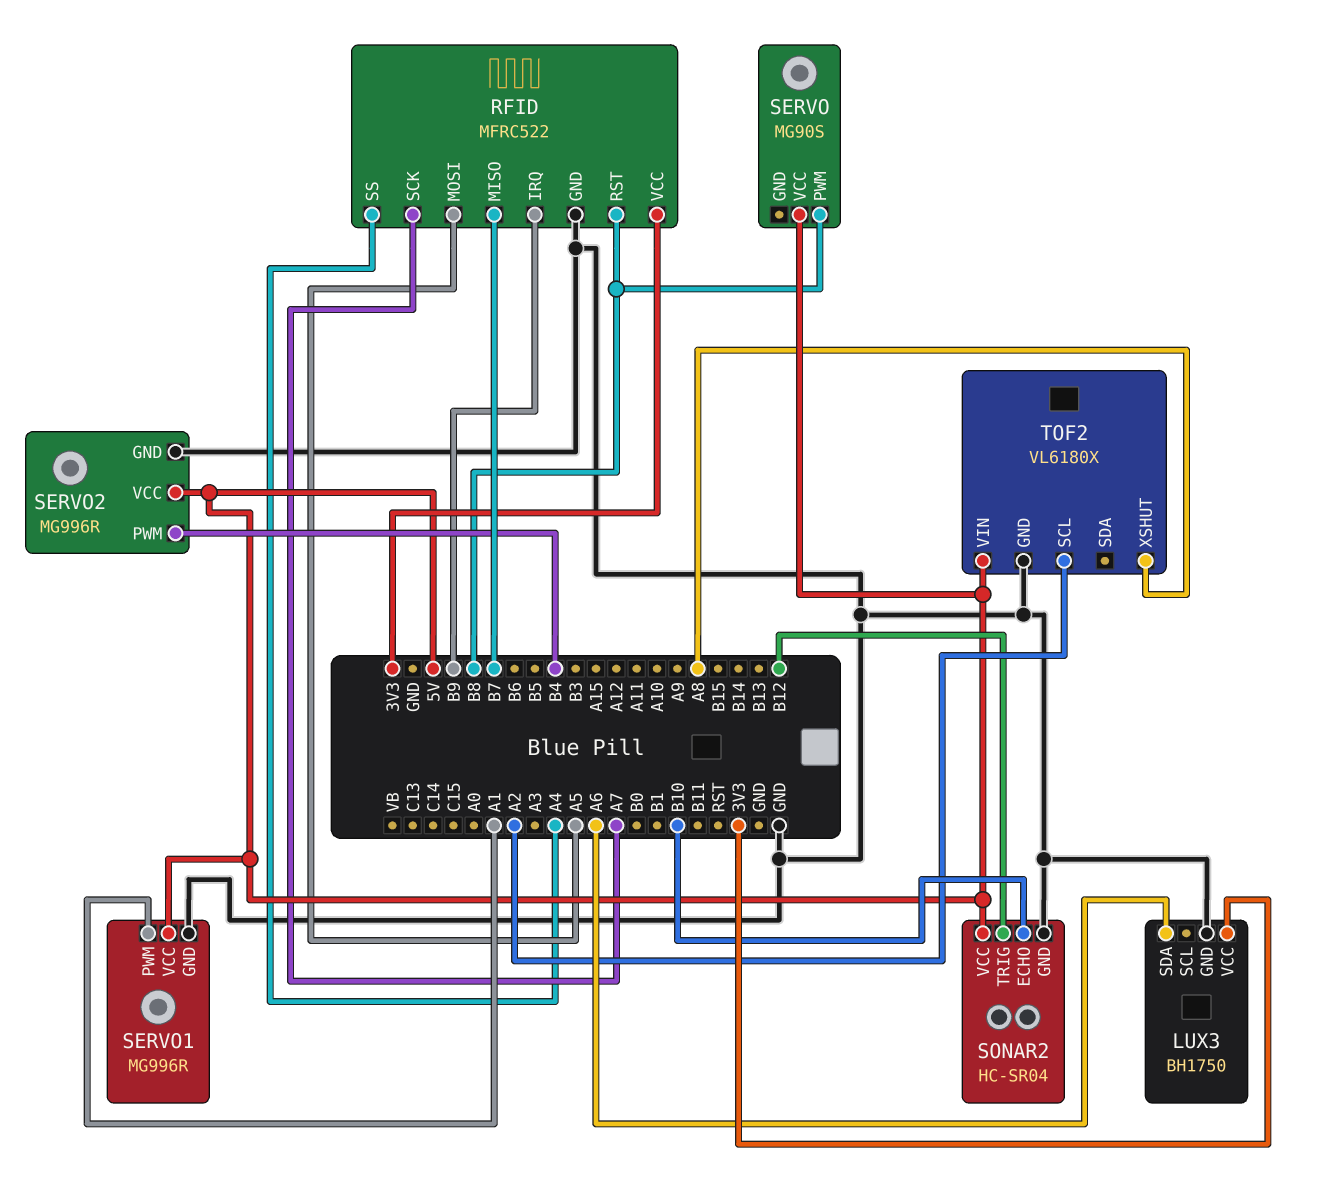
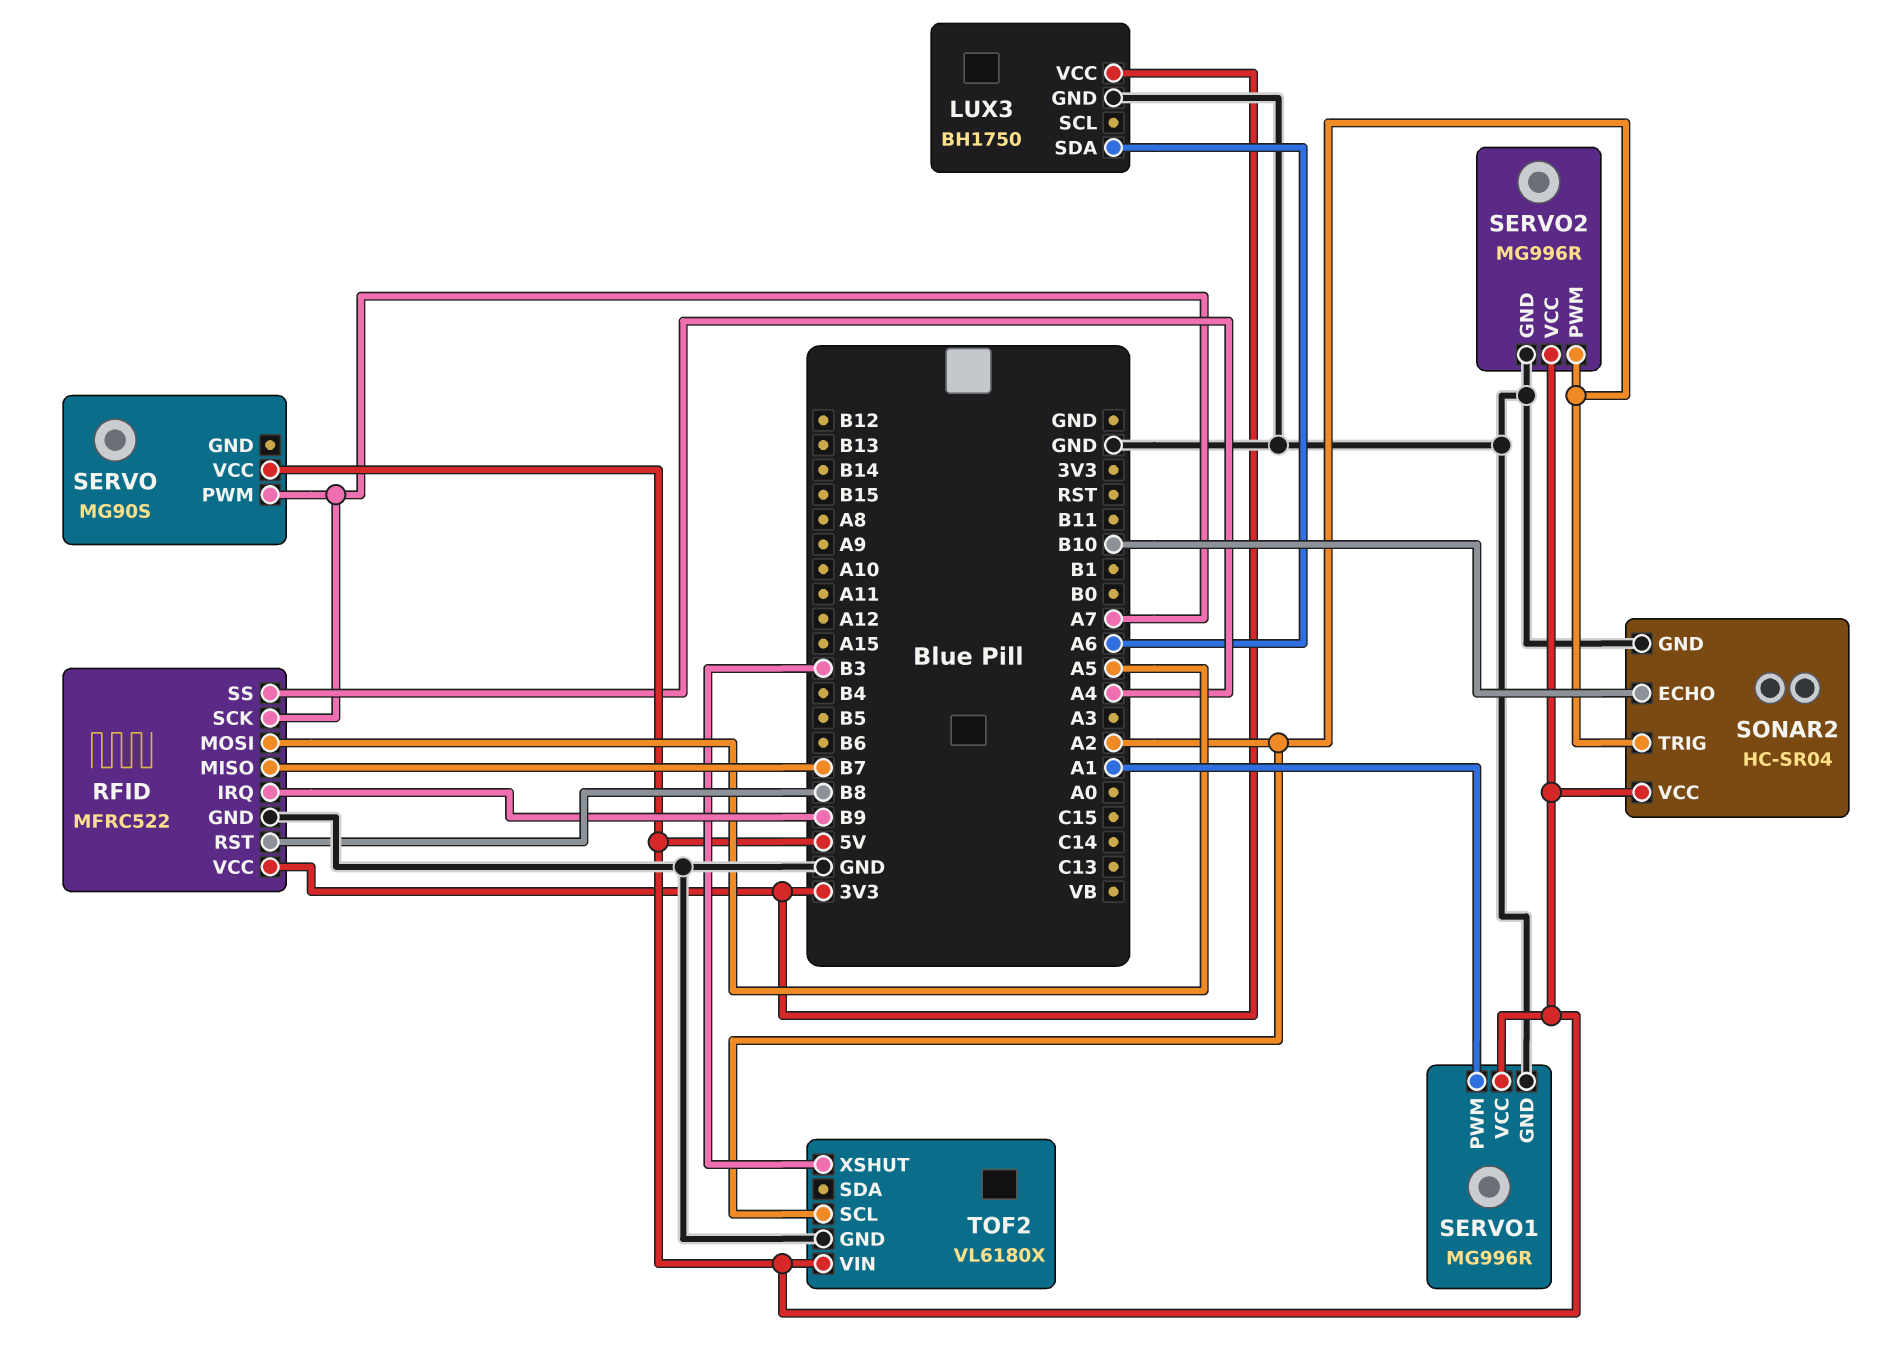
SERVO pin PWM: B8 -> A7
SERVO2 pin PWM: B4 -> A2
SONAR2 pin TRIG: B12 -> A2
TOF2 pin XSHUT: A8 -> B3

